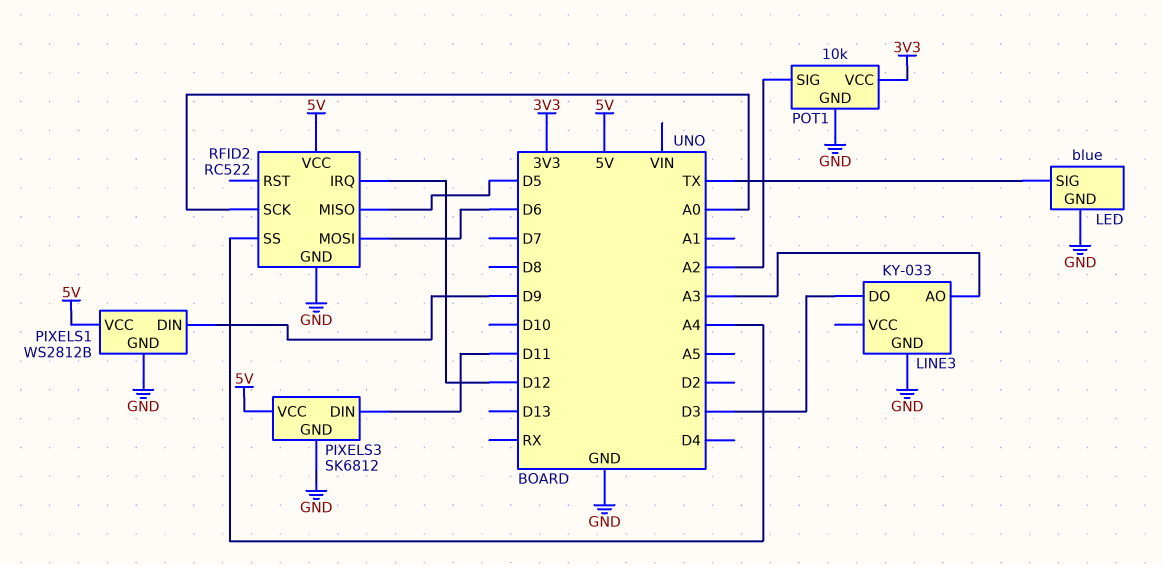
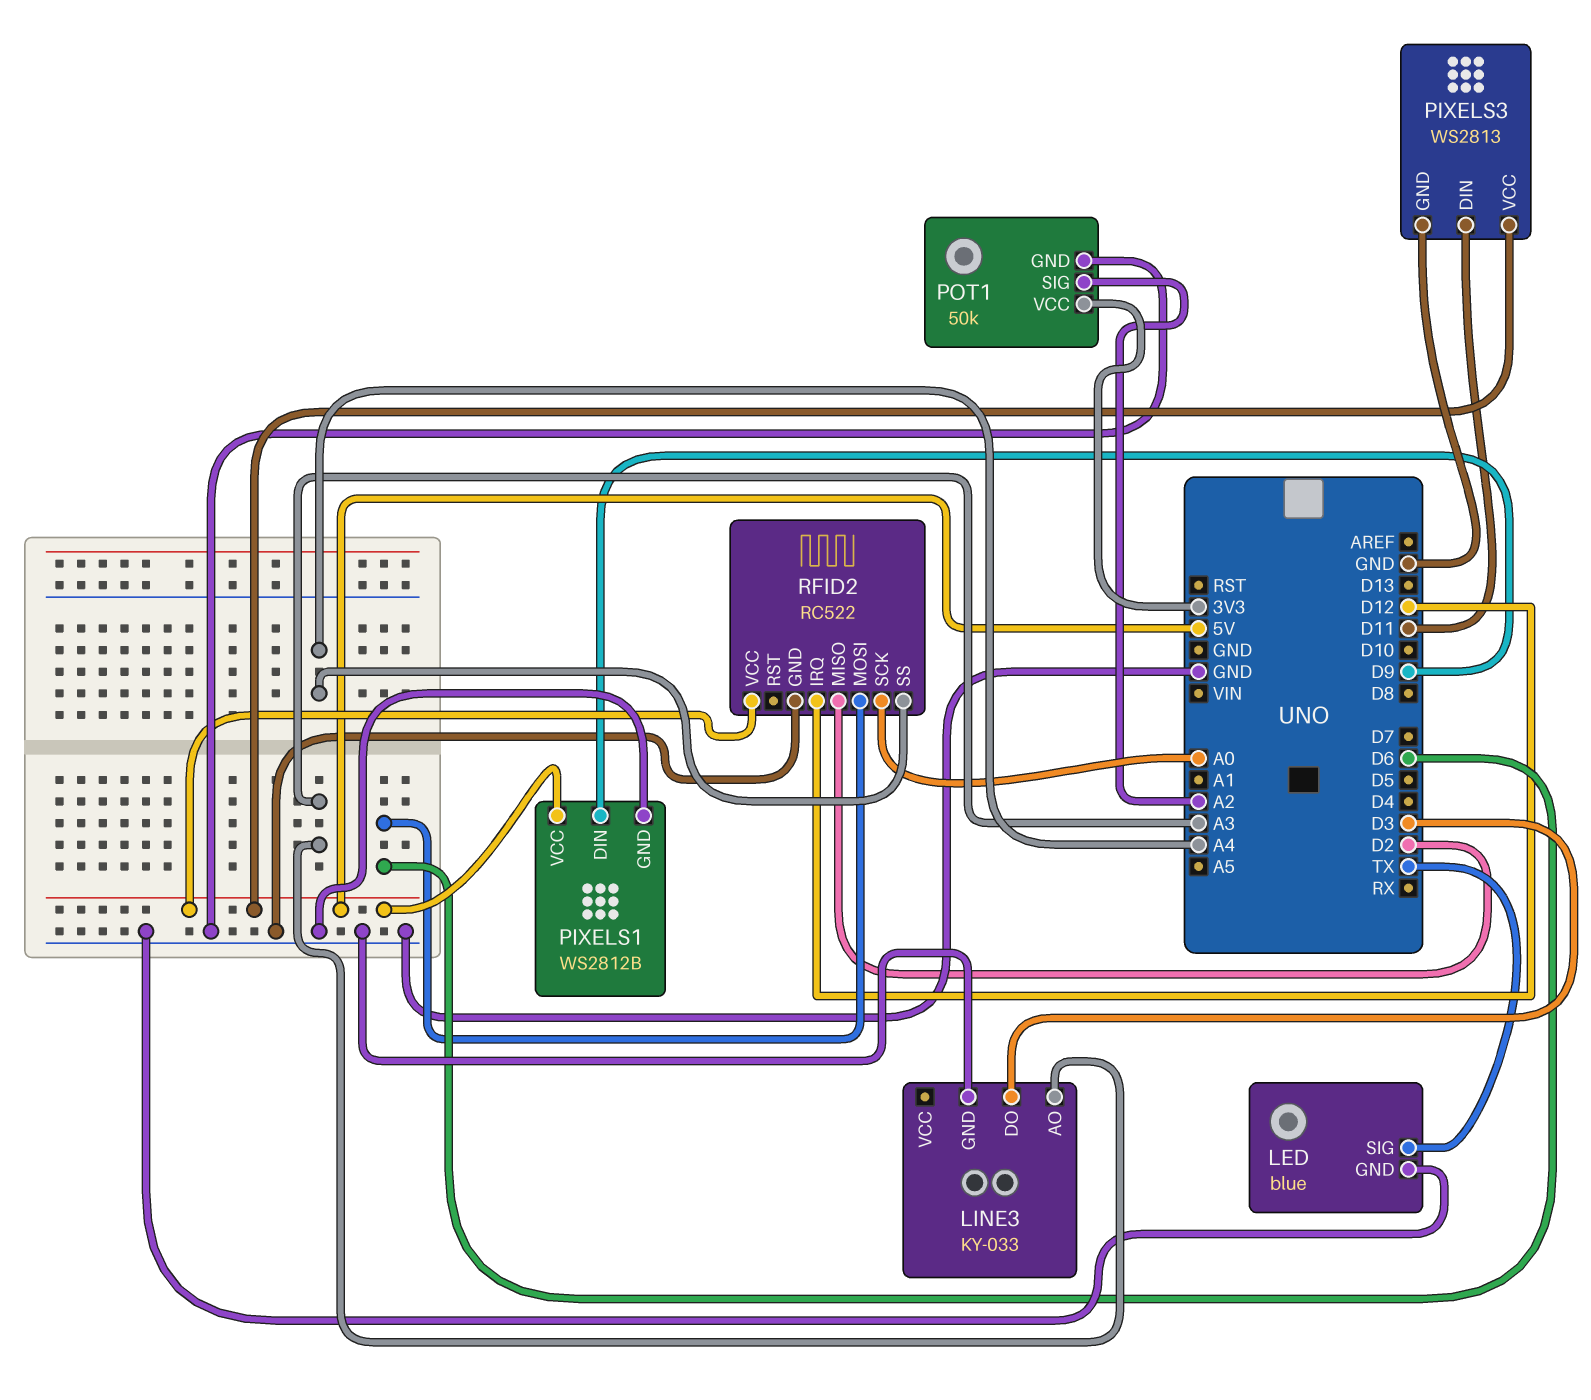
PIXELS3: SK6812 -> WS2813
POT1: 10k -> 50k
RFID2 pin MISO: D5 -> D2

